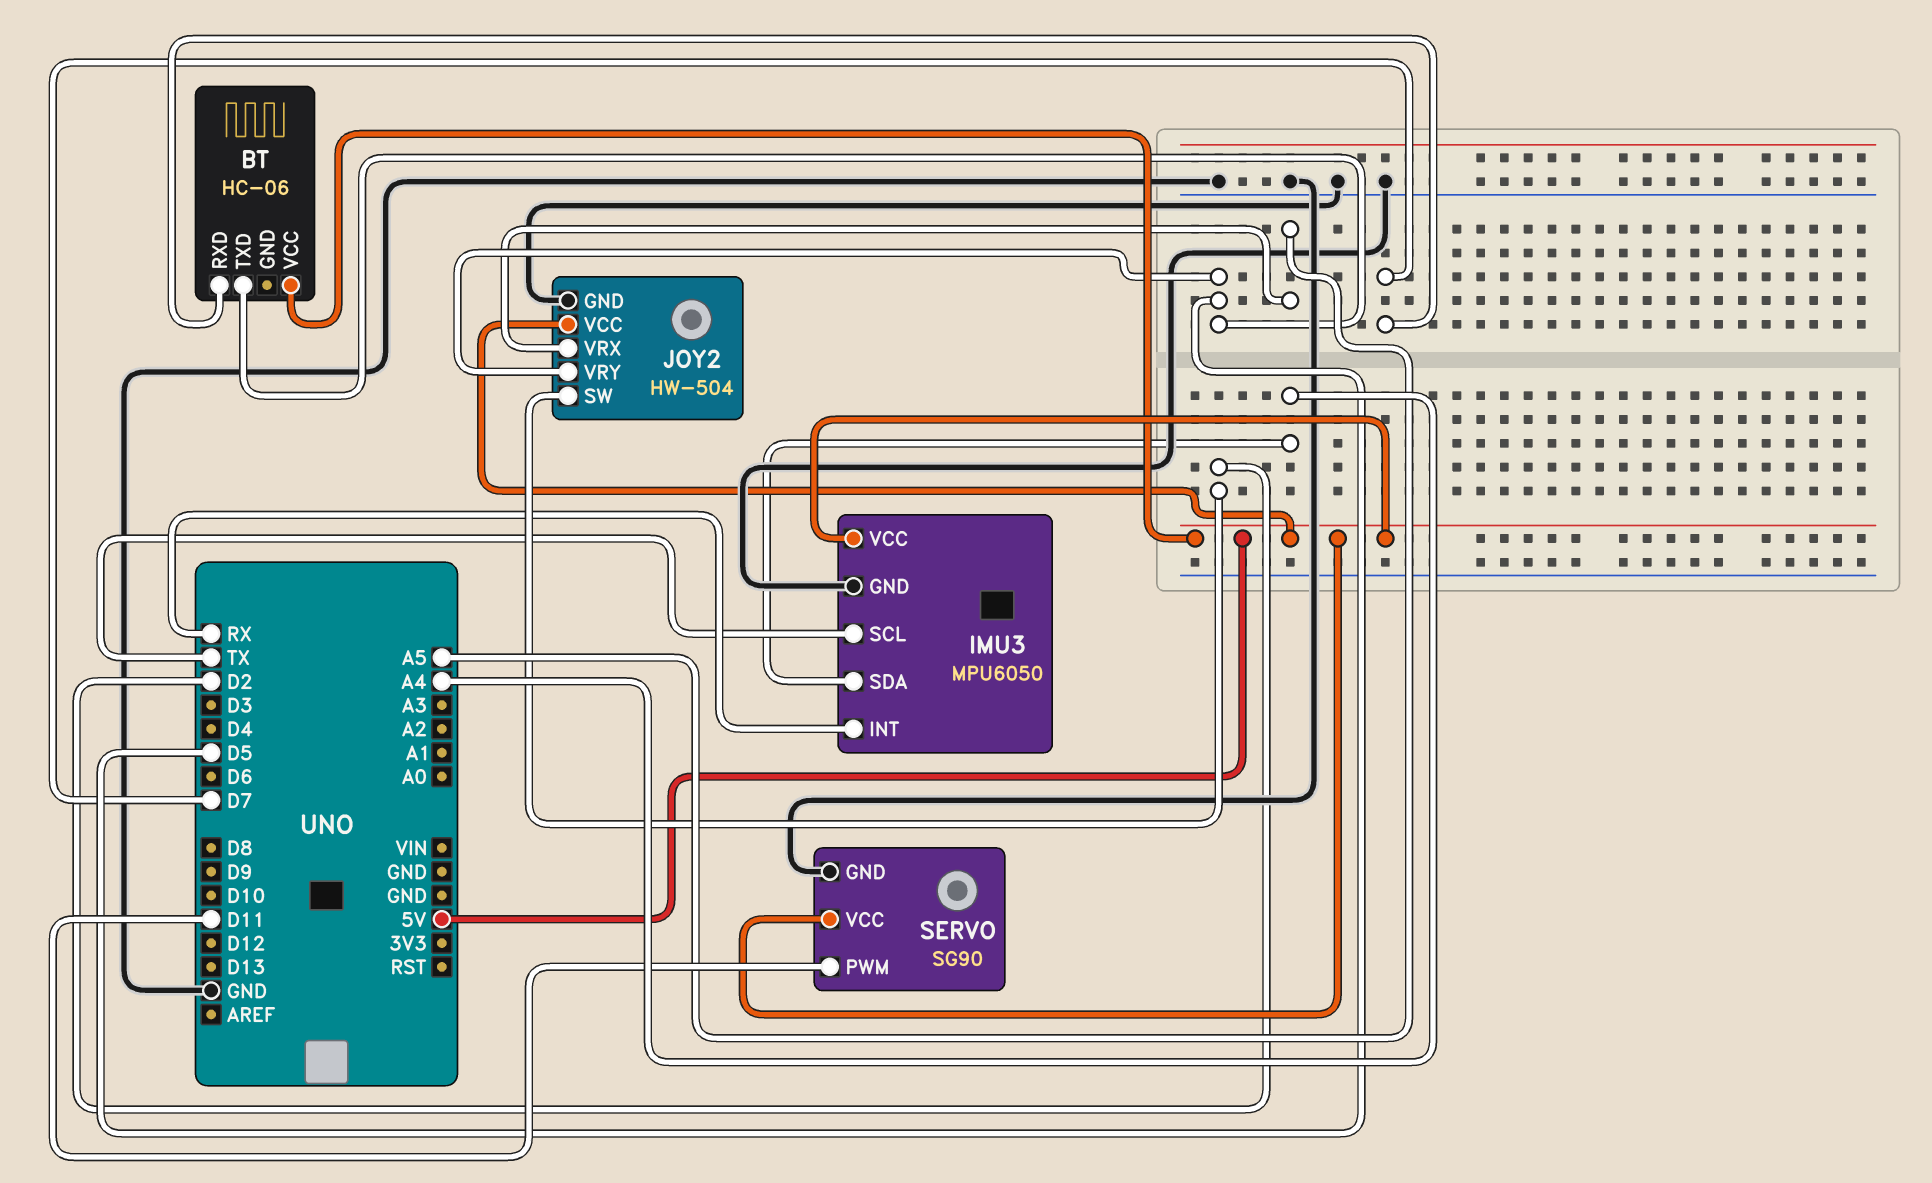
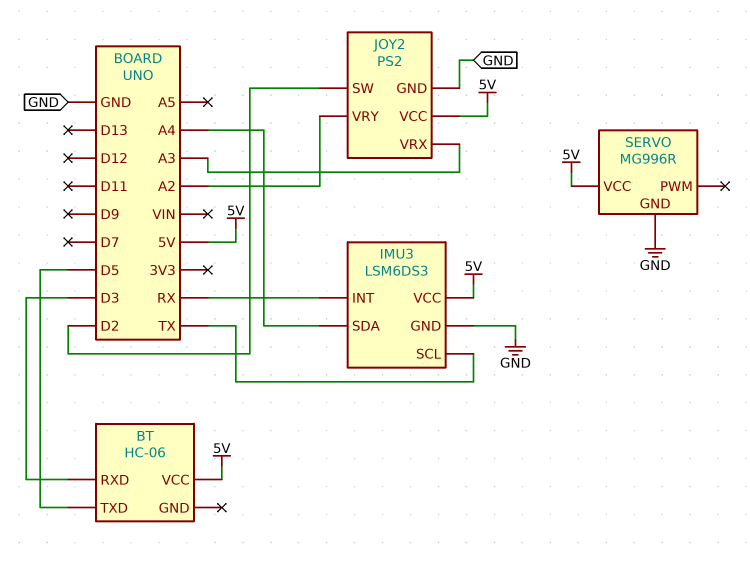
BT pin RXD: D7 -> D3
IMU3: MPU6050 -> LSM6DS3
JOY2: HW-504 -> PS2
JOY2 pin VRX: A5 -> A3
JOY2 pin VRY: D5 -> A2
SERVO: SG90 -> MG996R
SERVO pin PWM: D11 -> none

